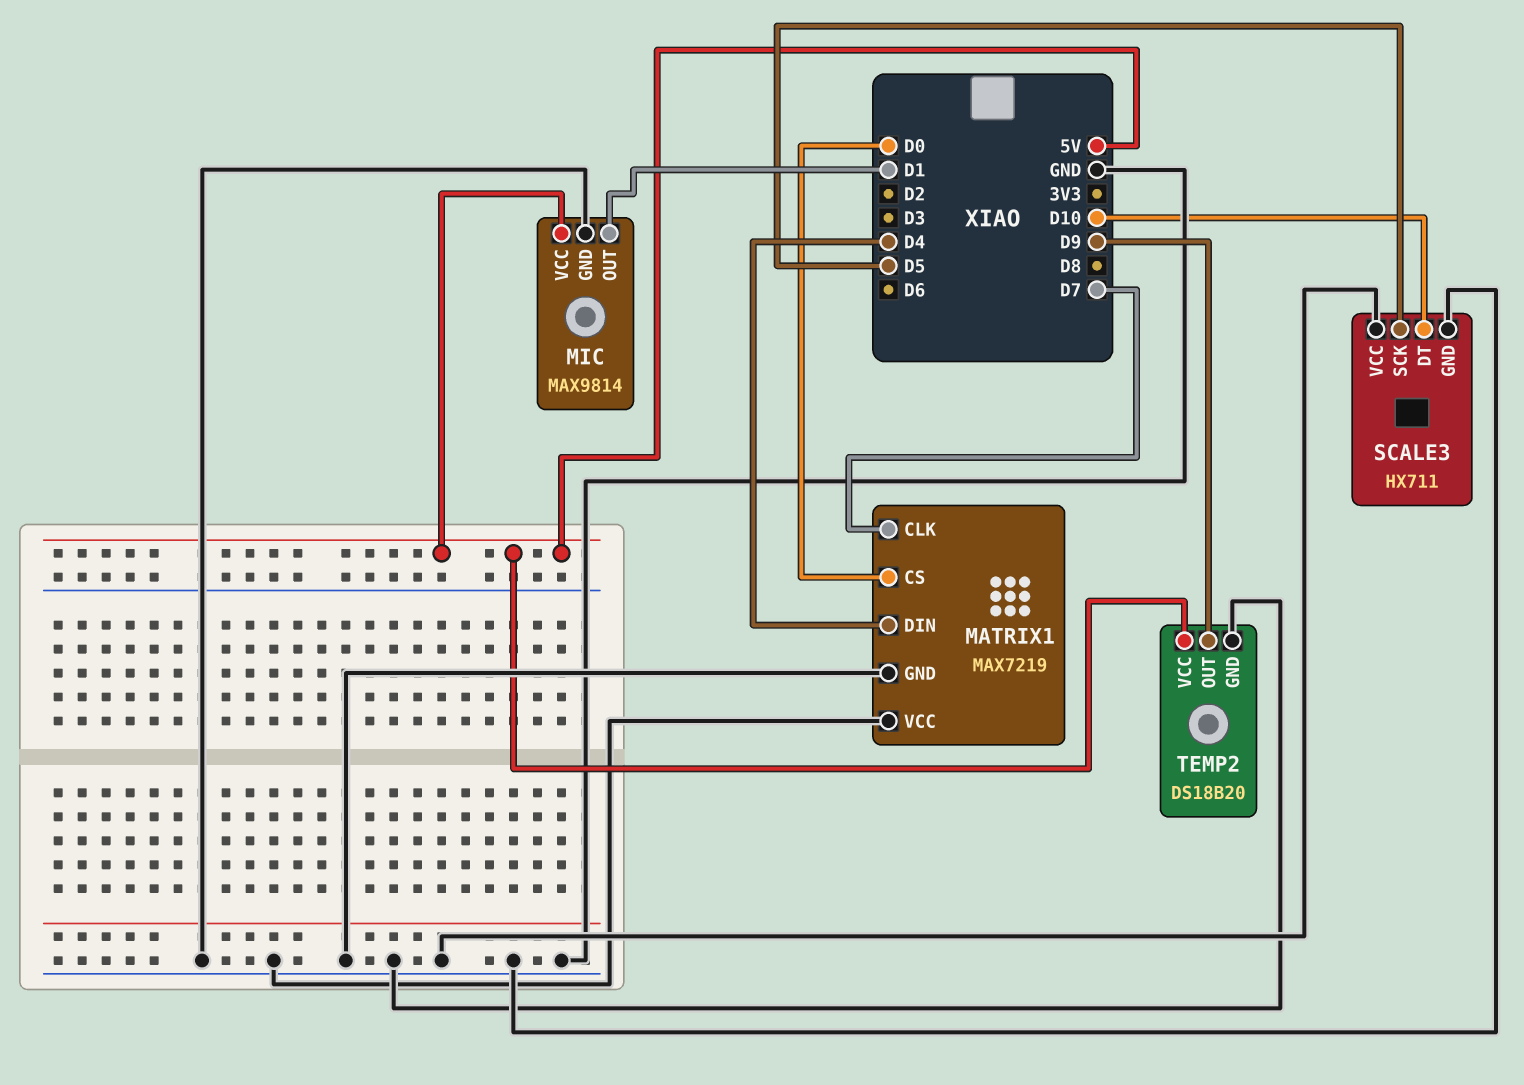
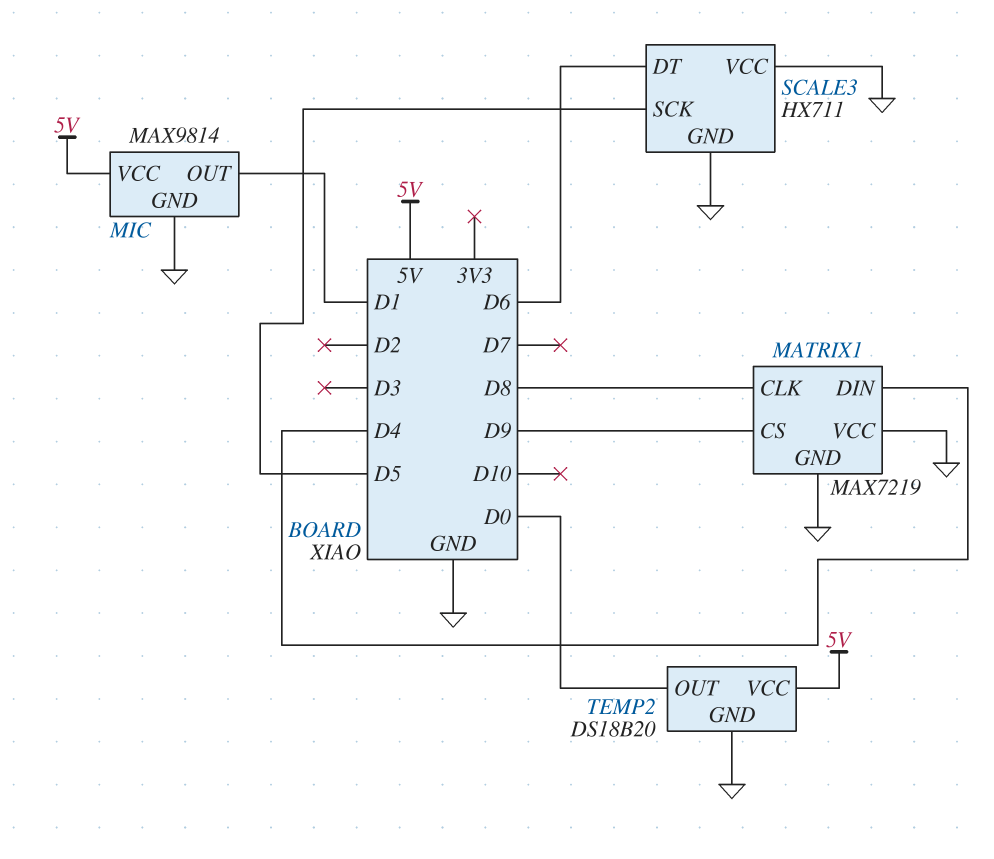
MATRIX1 pin CLK: D7 -> D8
MATRIX1 pin CS: D0 -> D9
SCALE3 pin DT: D10 -> D6
TEMP2 pin OUT: D9 -> D0

